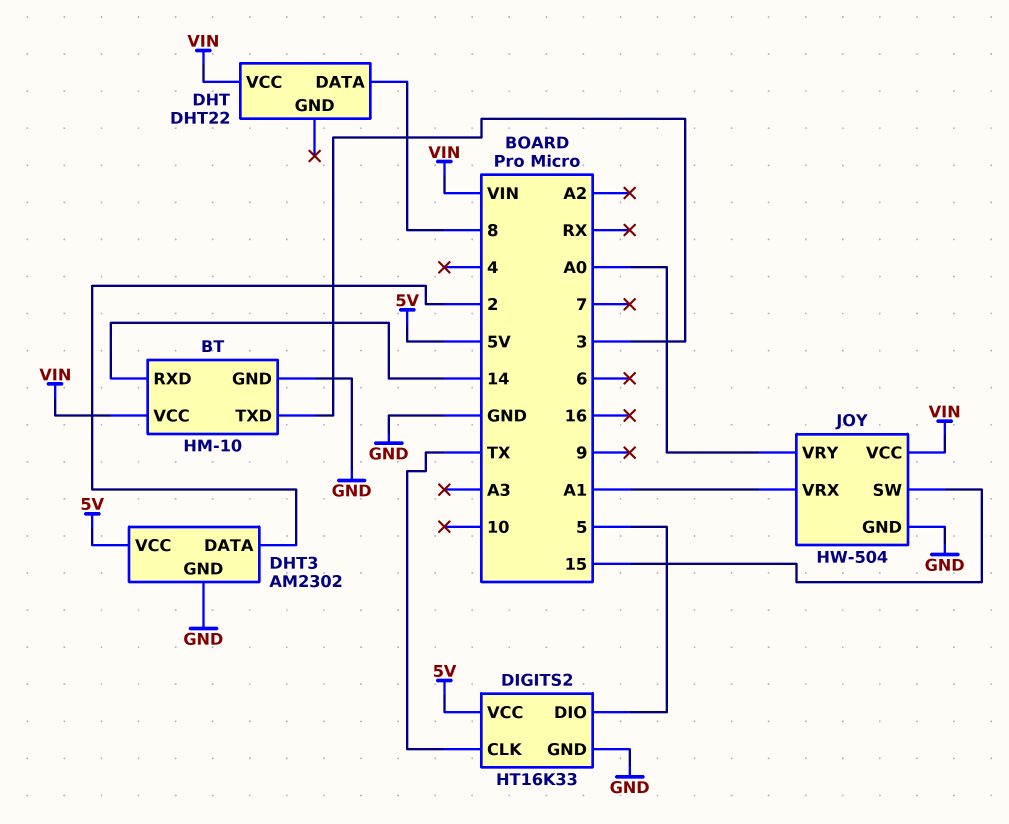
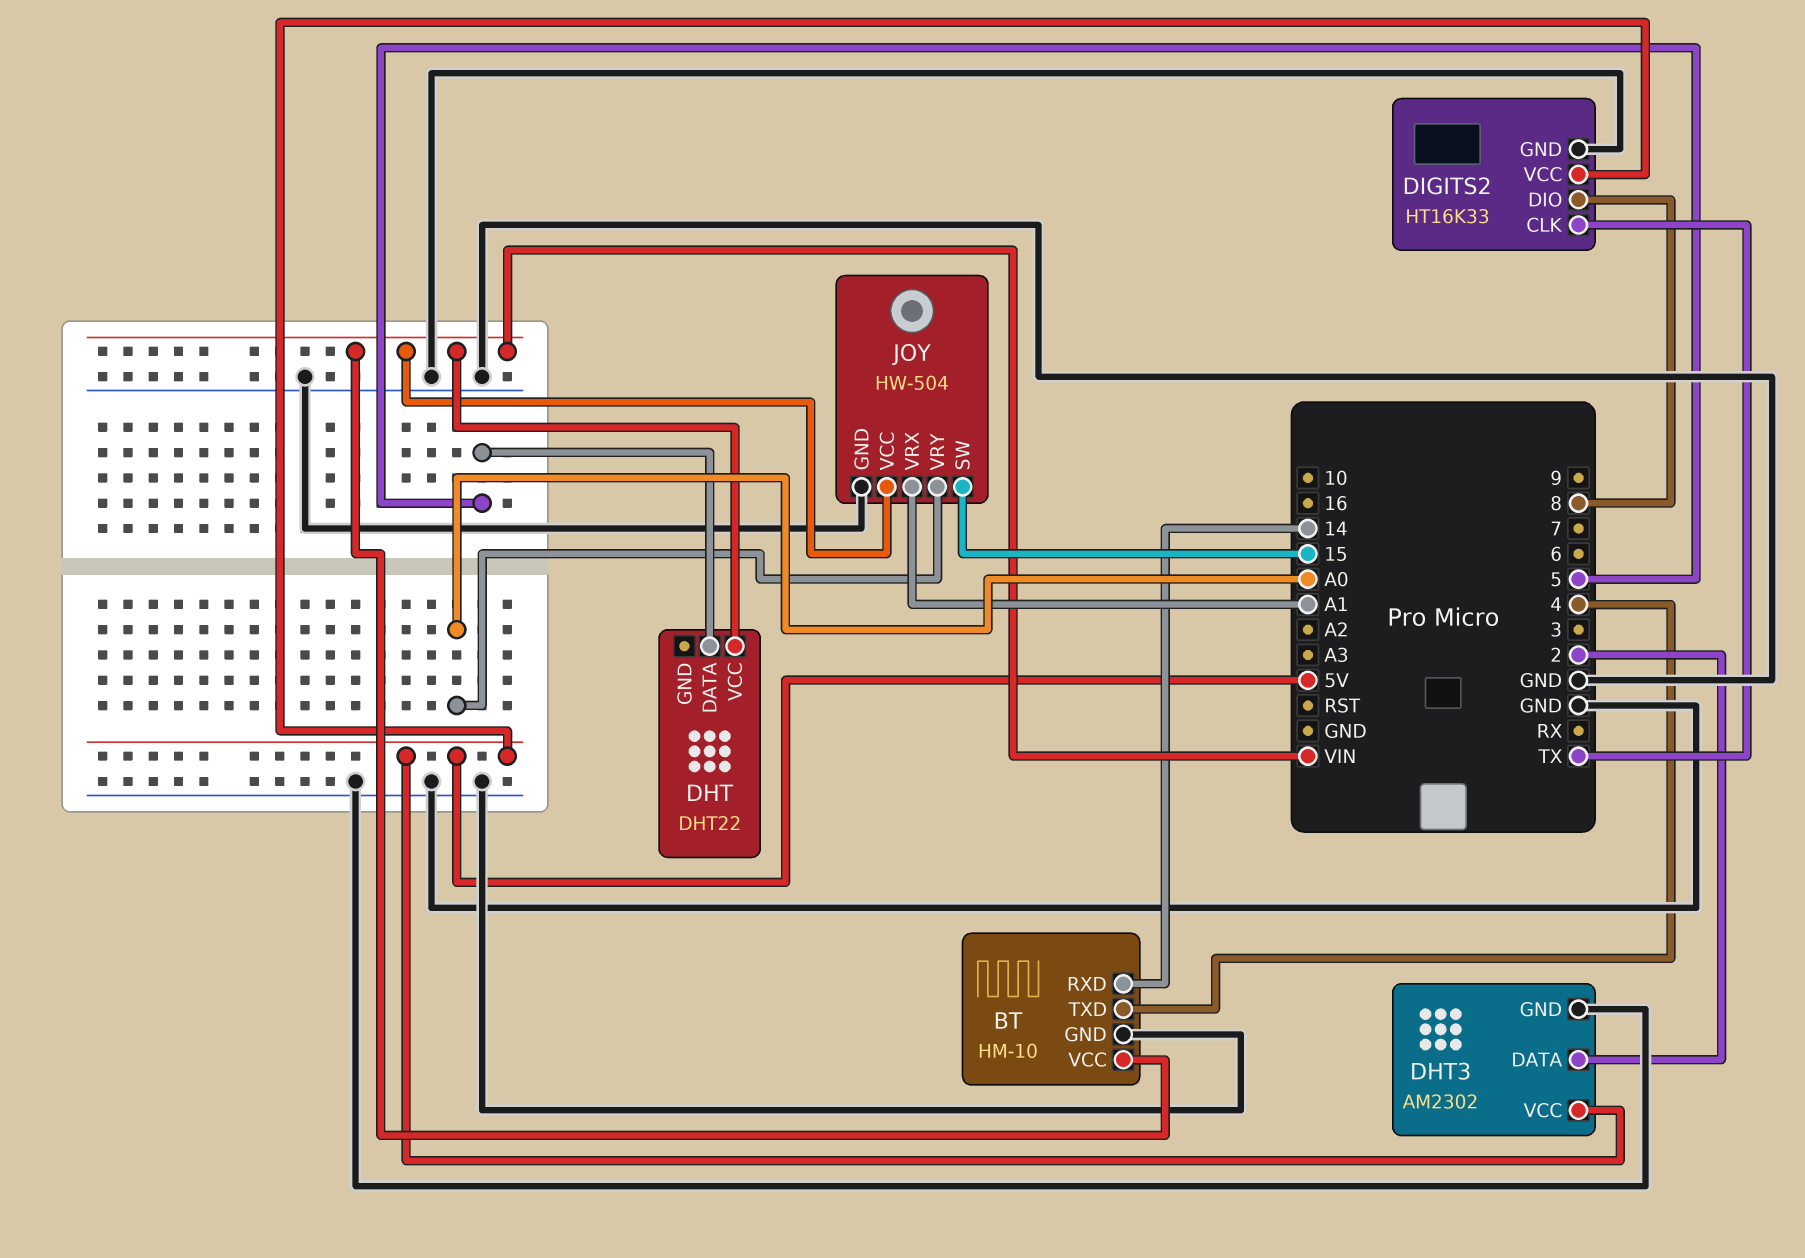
BT pin TXD: 3 -> 4
DHT pin DATA: 8 -> 5
DIGITS2 pin DIO: 5 -> 8

